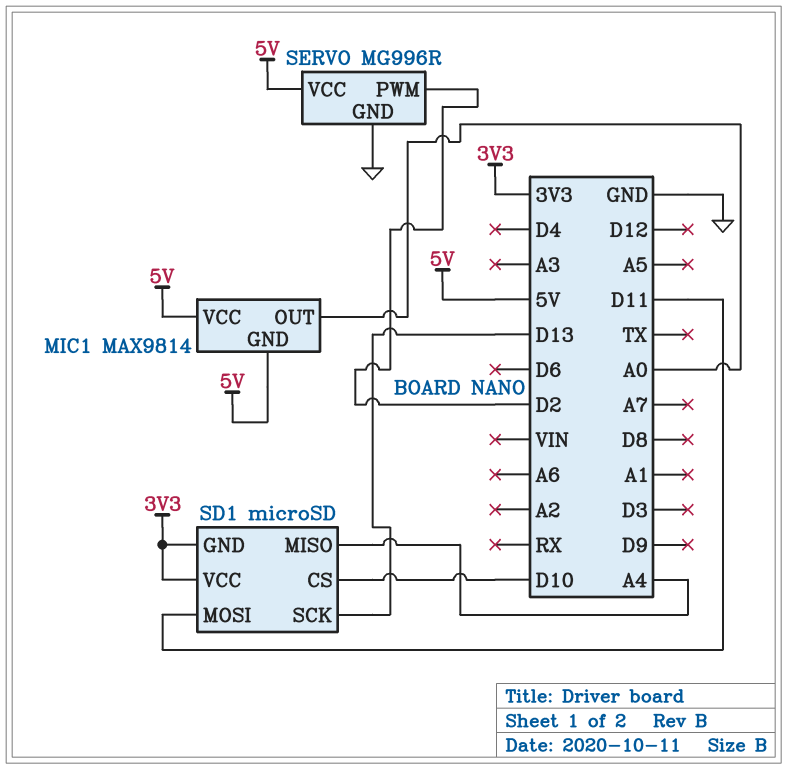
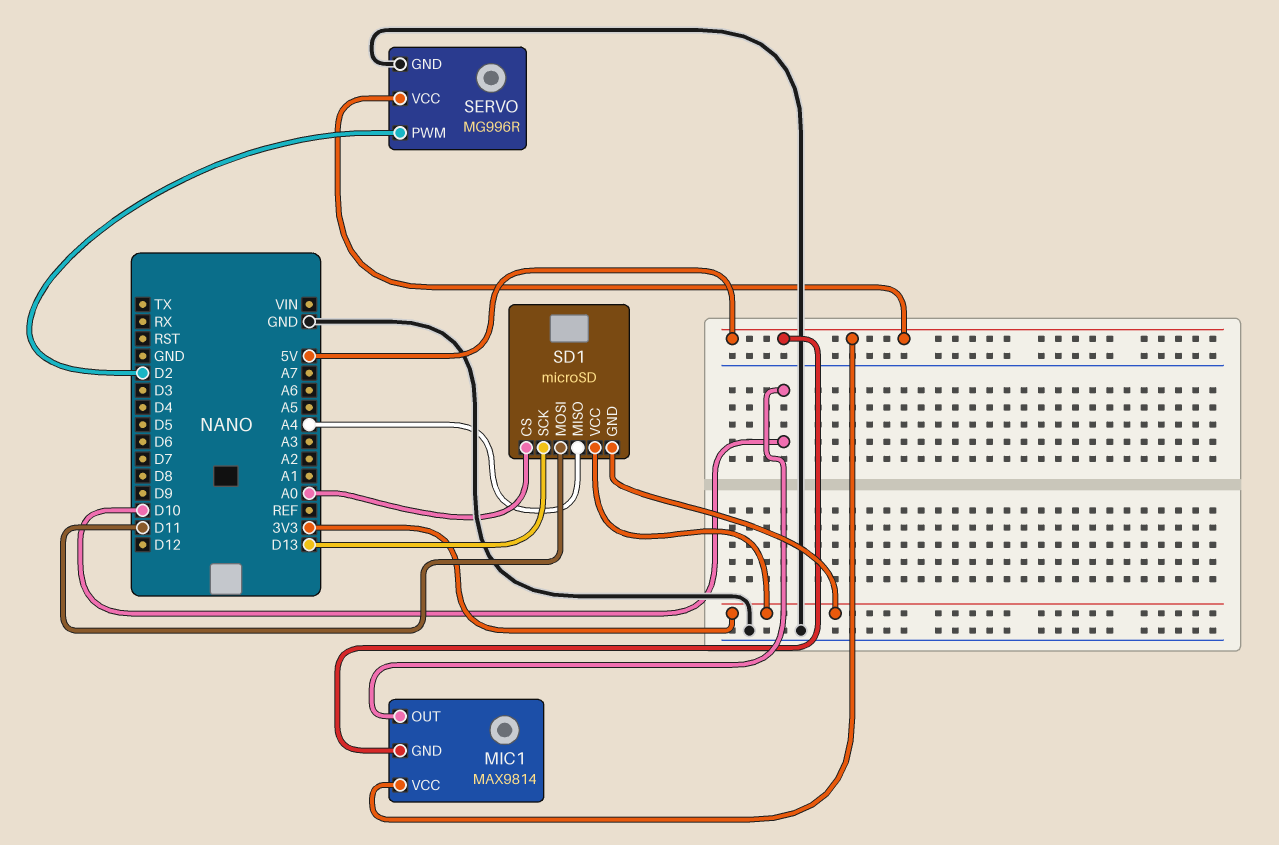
MIC1 pin OUT: A0 -> D10
SD1 pin CS: D10 -> A0

